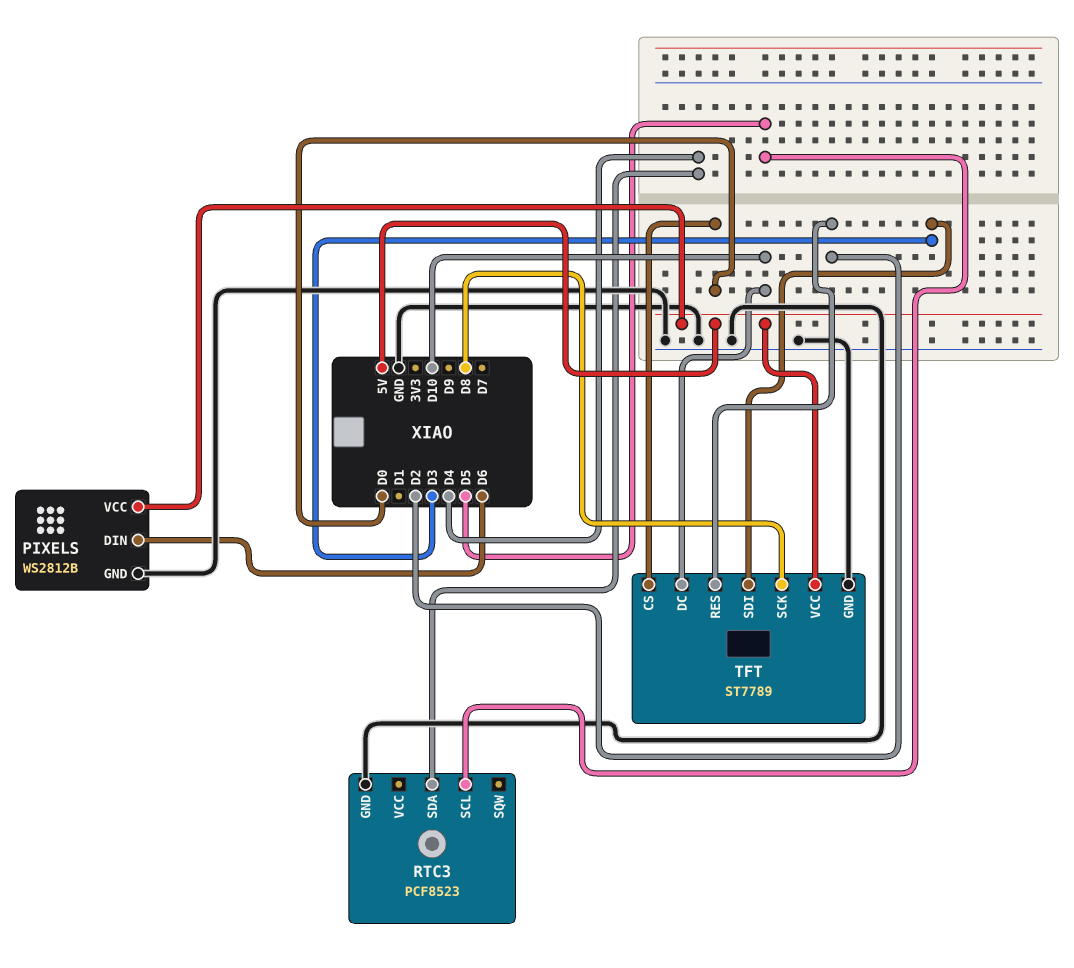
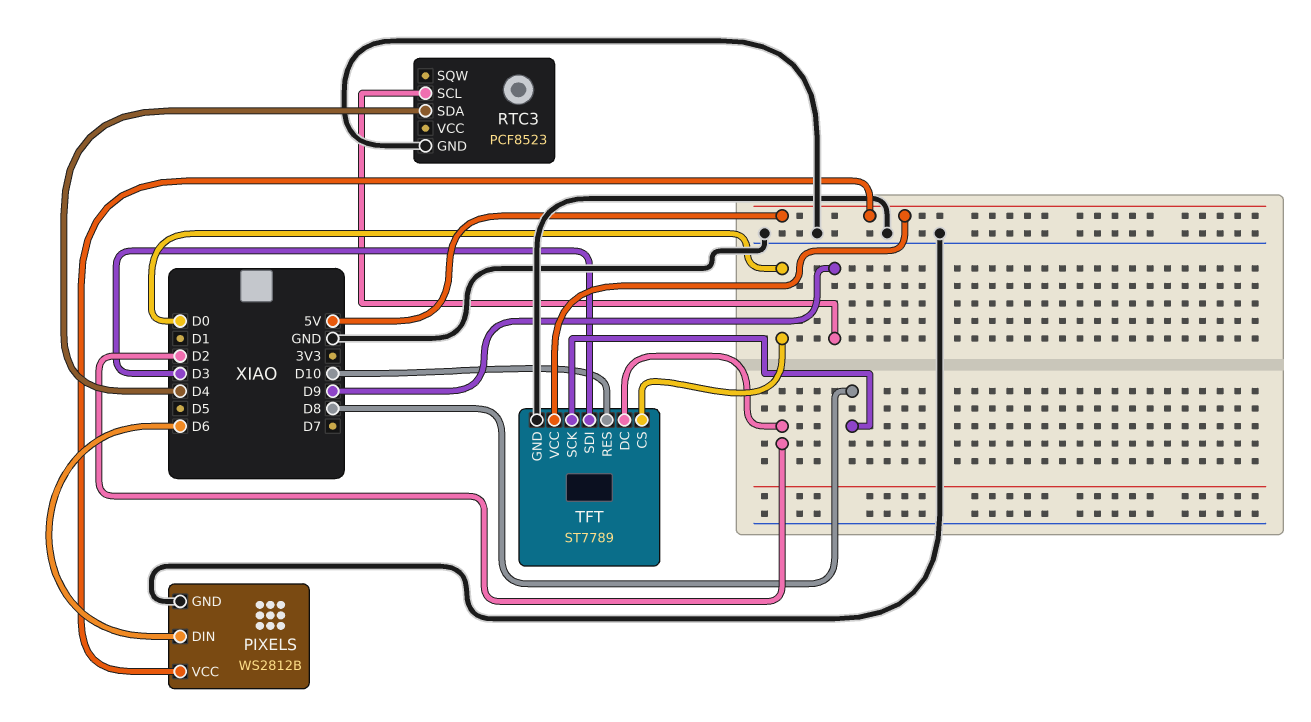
RTC3 pin SCL: D5 -> D9
TFT pin DC: D10 -> D2
TFT pin RES: D2 -> D10

